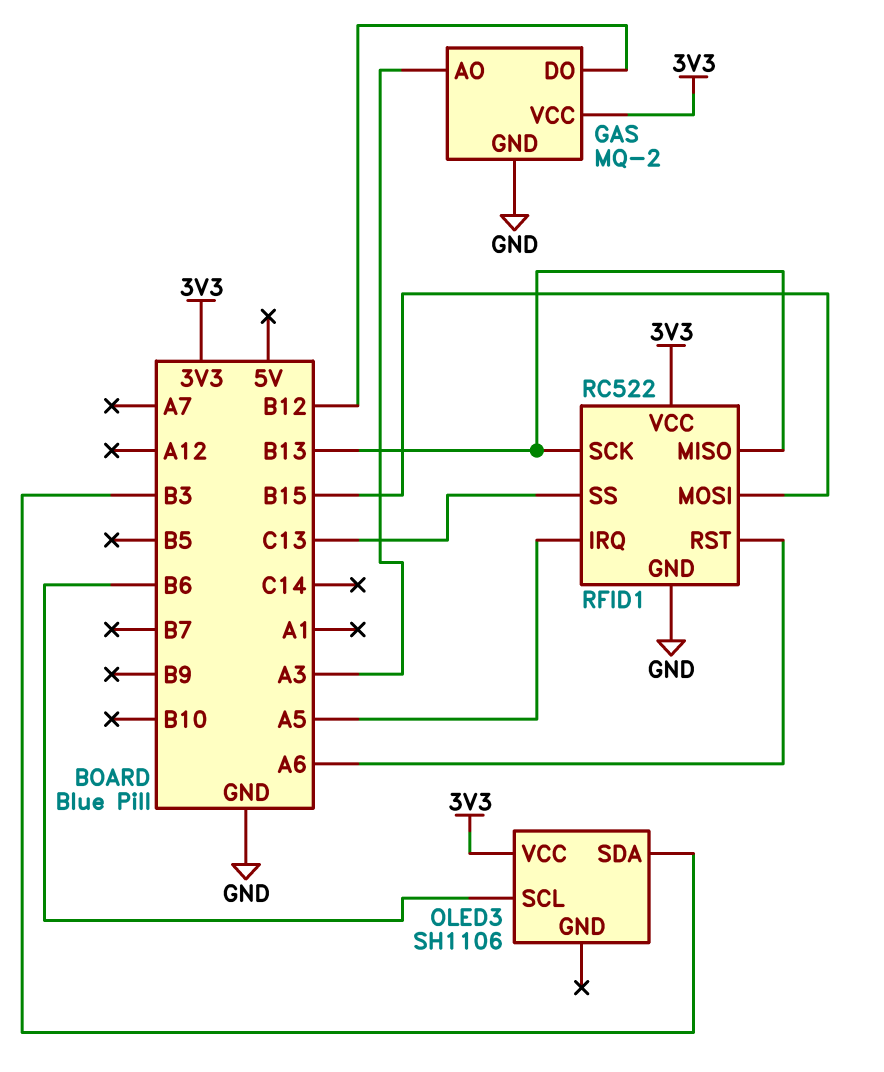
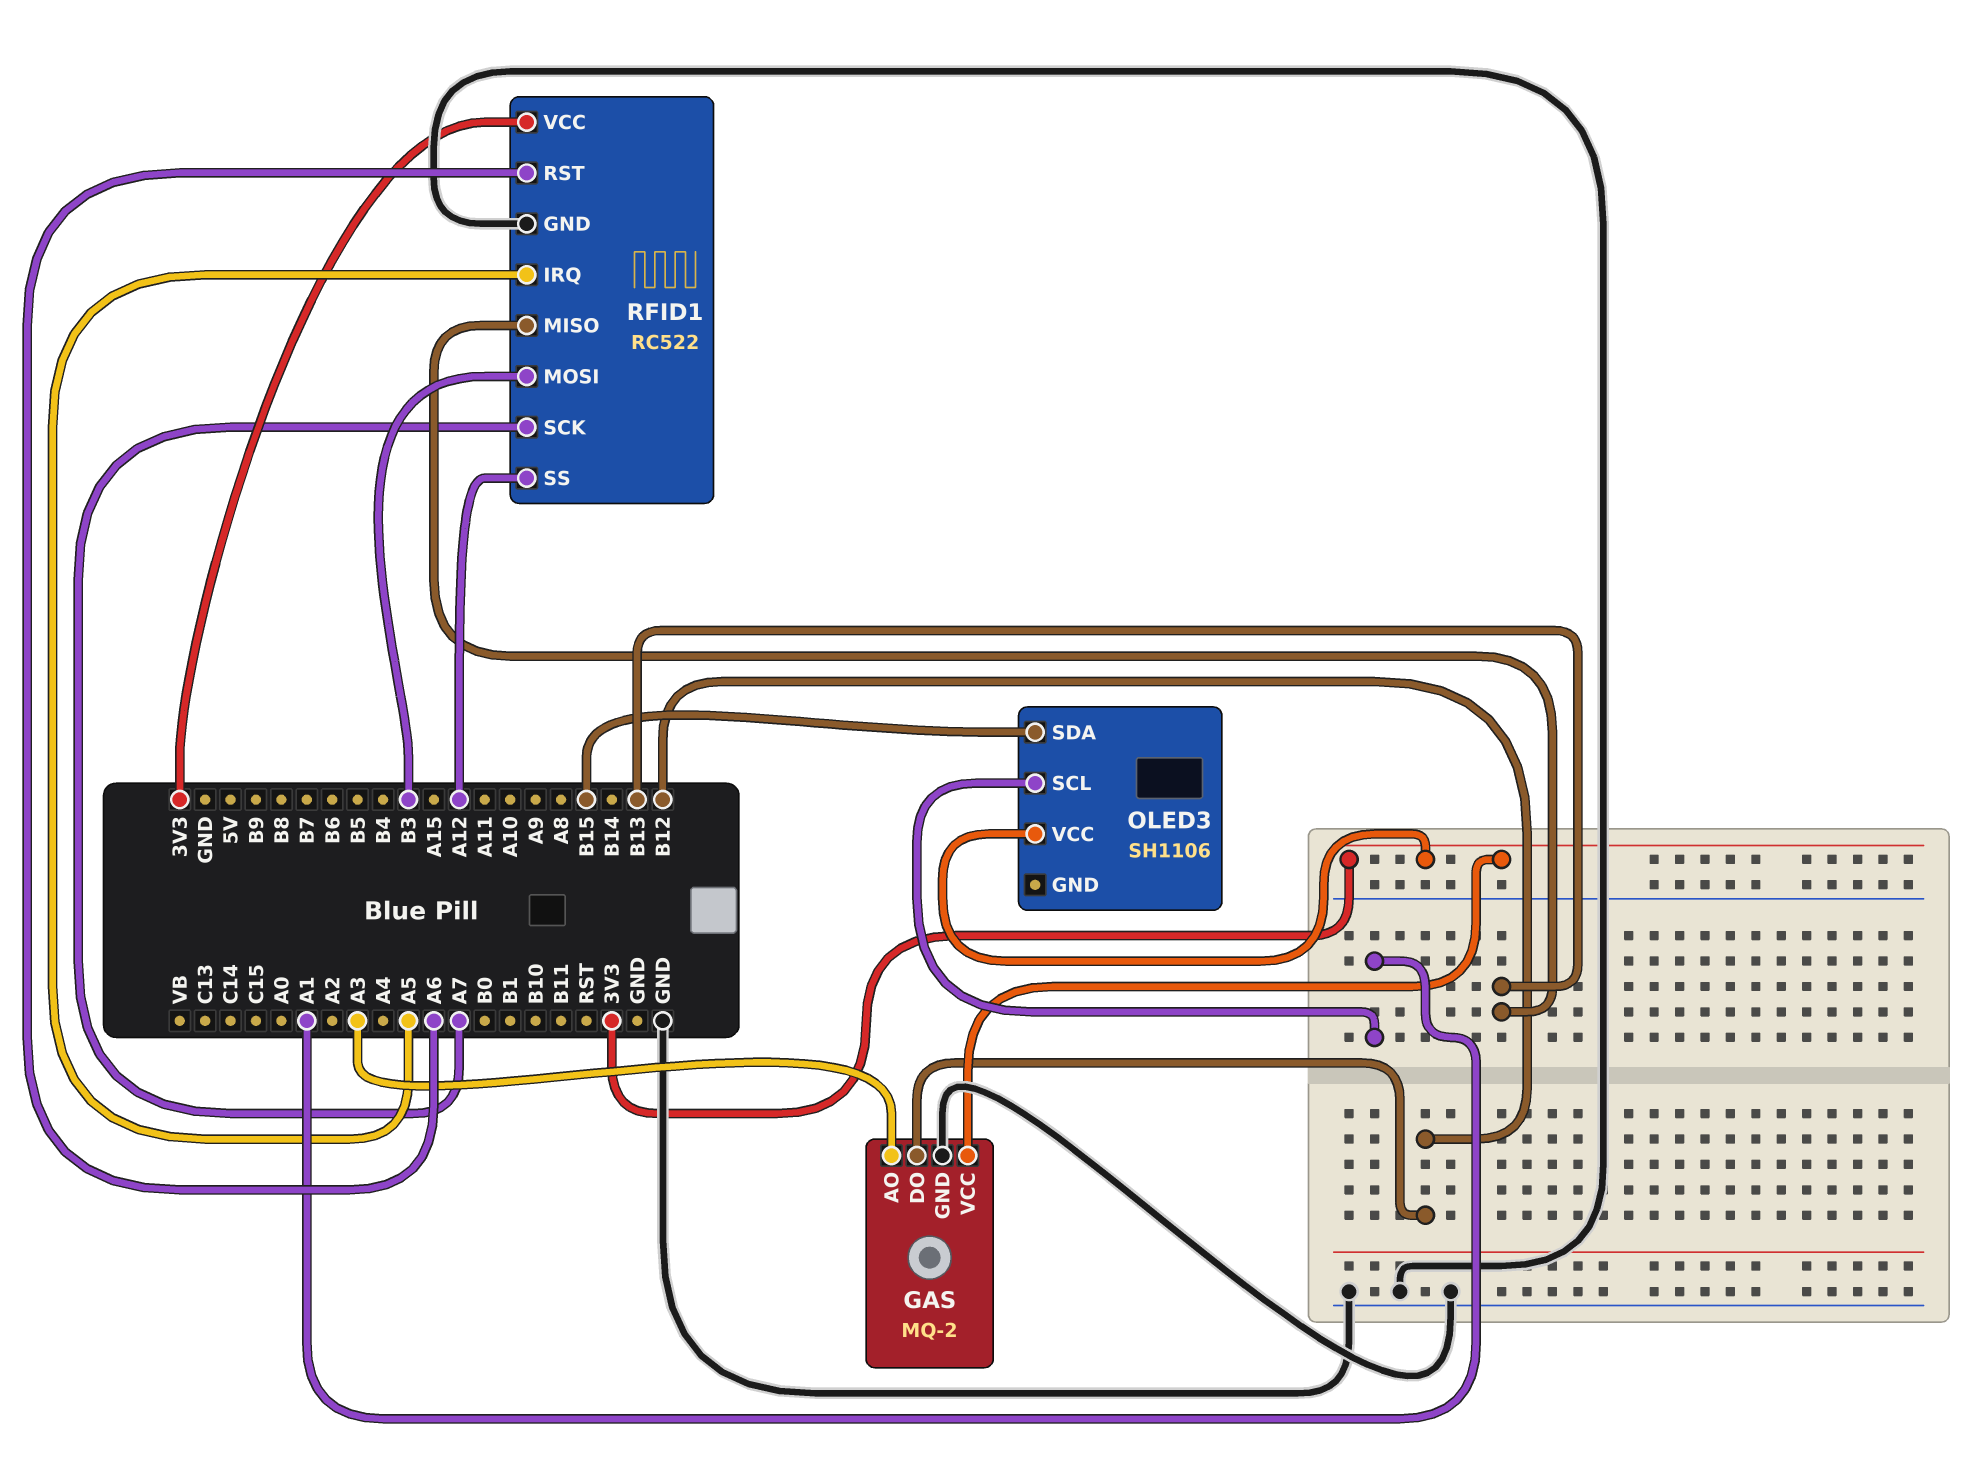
OLED3 pin SCL: B6 -> A1
OLED3 pin SDA: B3 -> B15
RFID1 pin MOSI: B15 -> B3
RFID1 pin SCK: B13 -> A7
RFID1 pin SS: C13 -> A12

